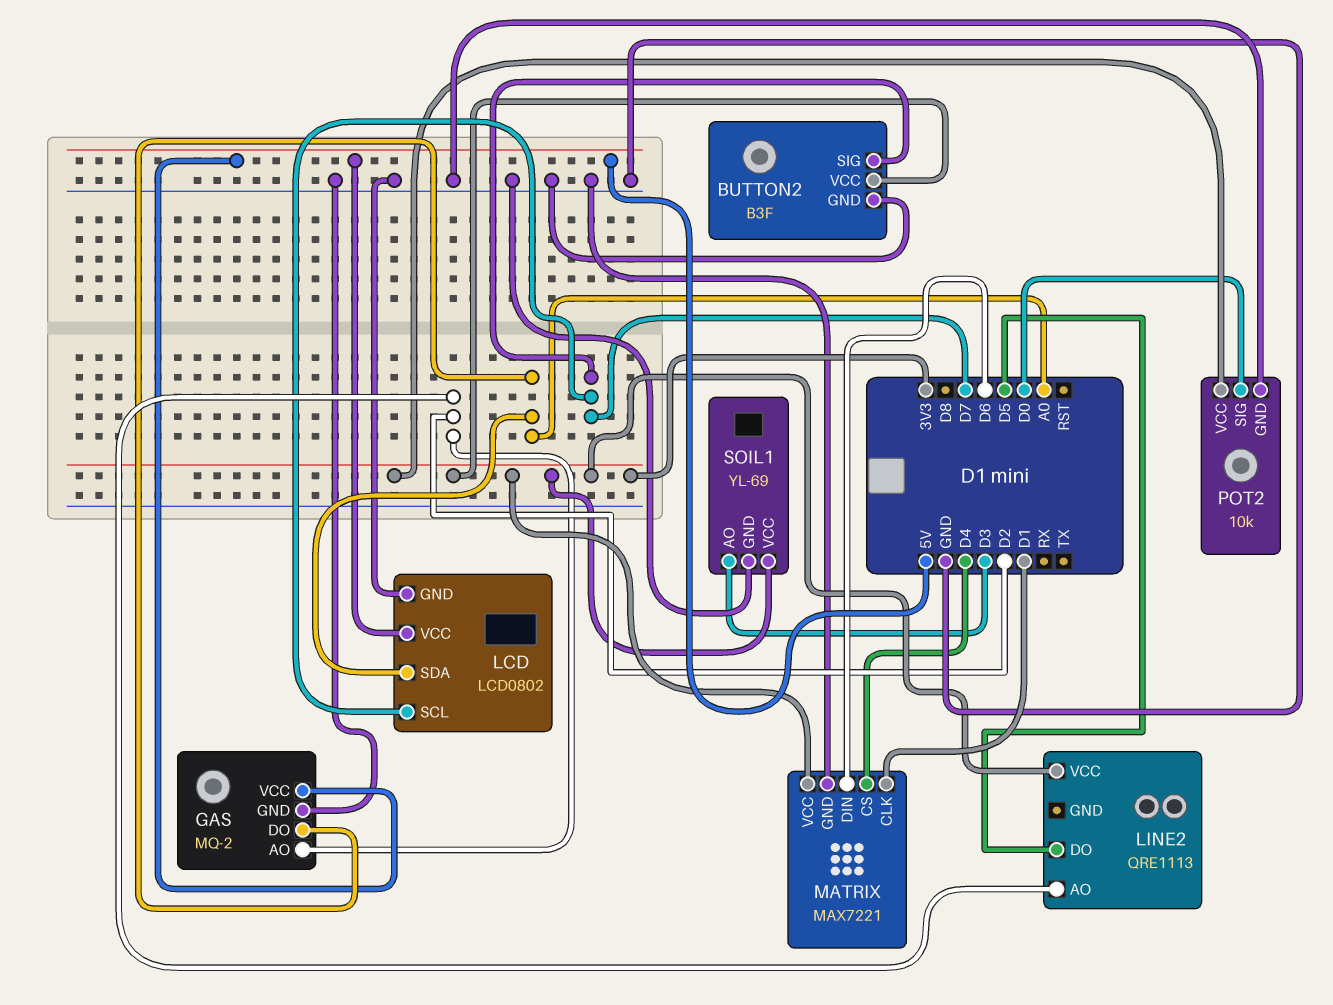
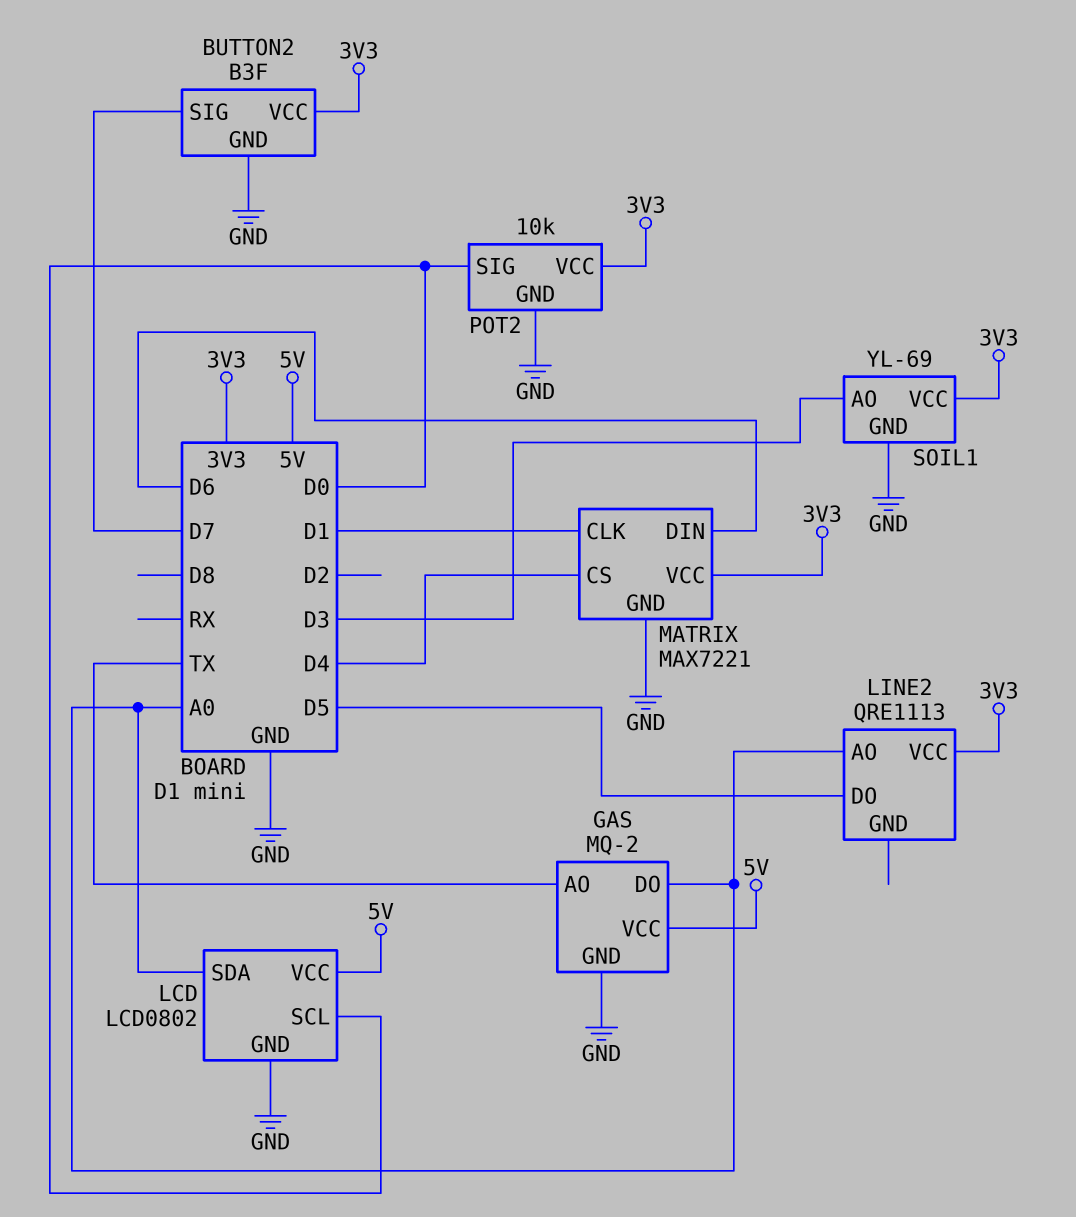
GAS pin AO: D2 -> TX
LCD pin SCL: D7 -> D0
LINE2 pin AO: D2 -> A0

